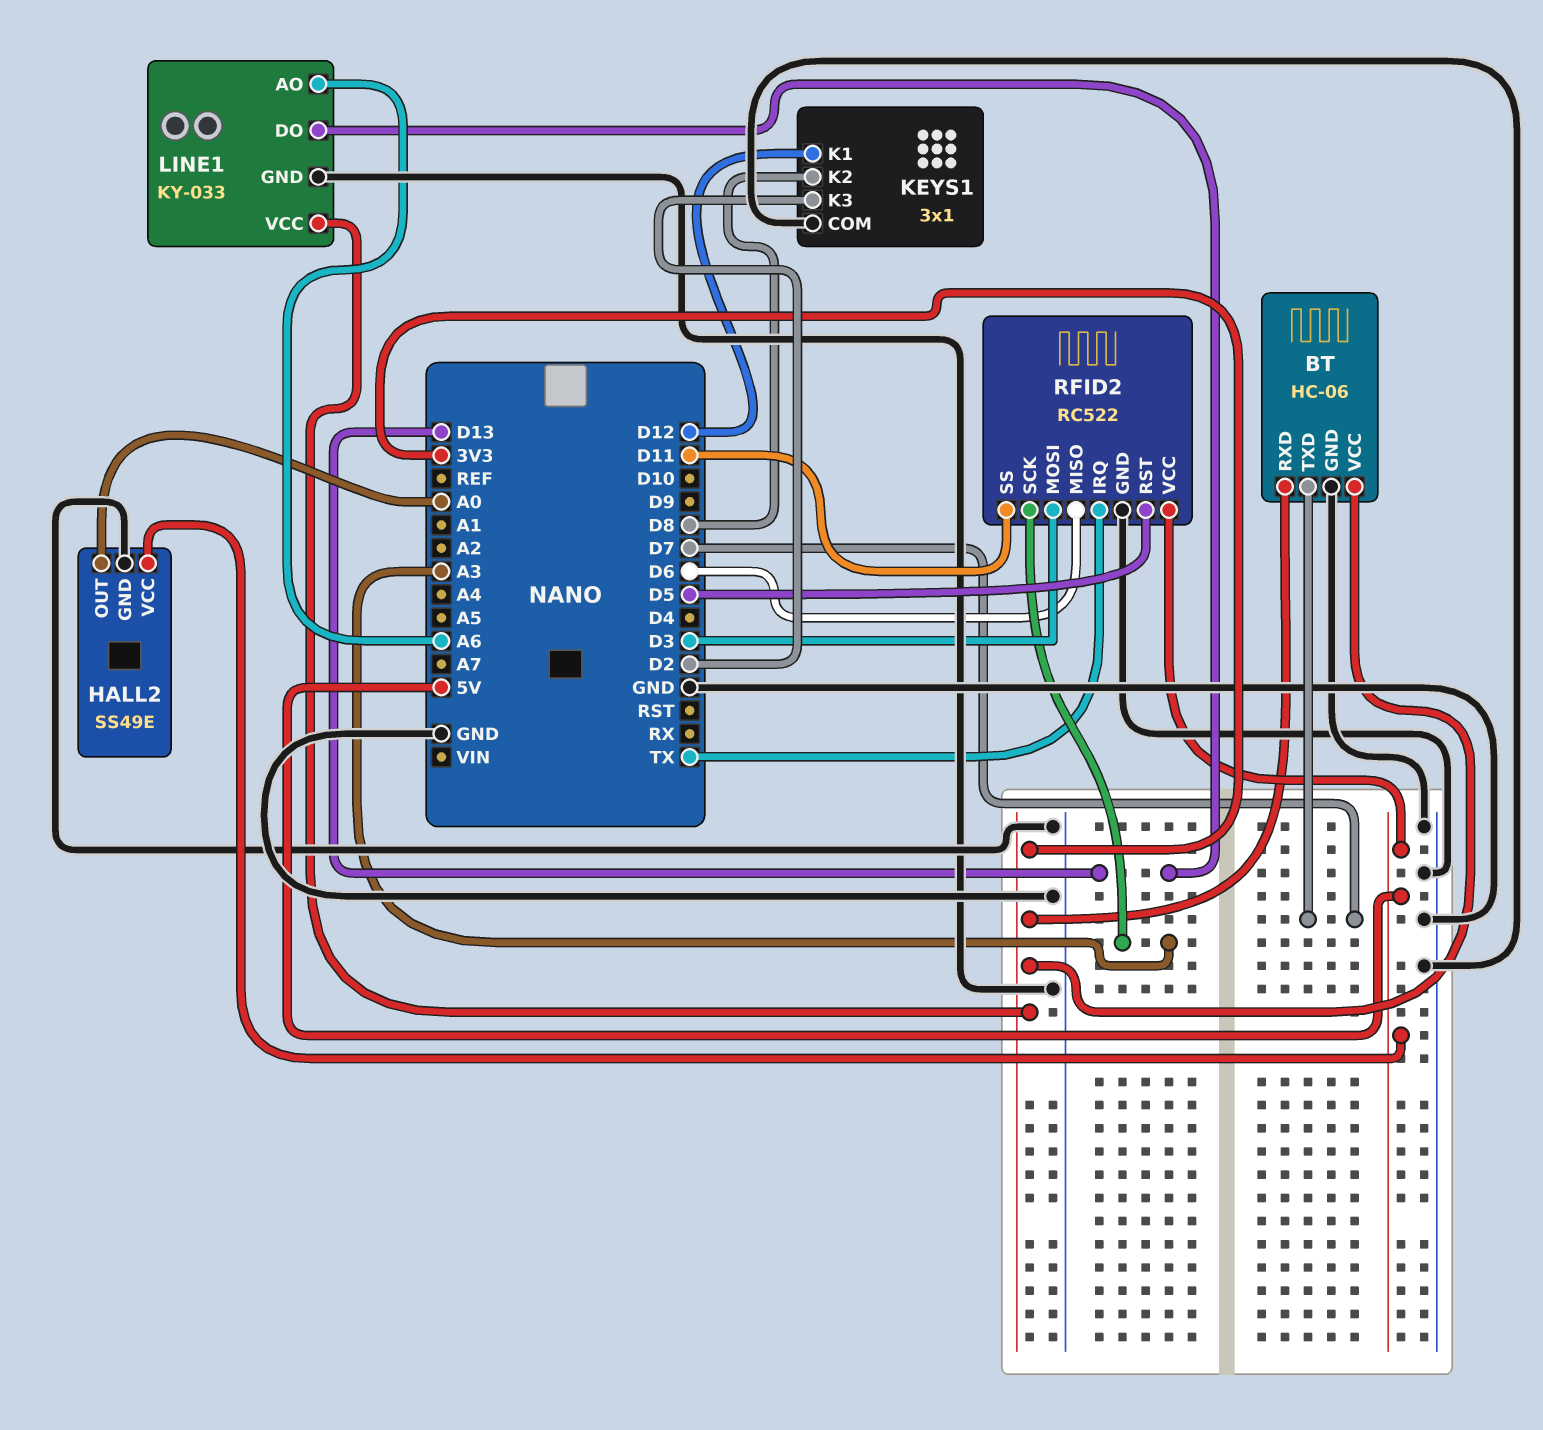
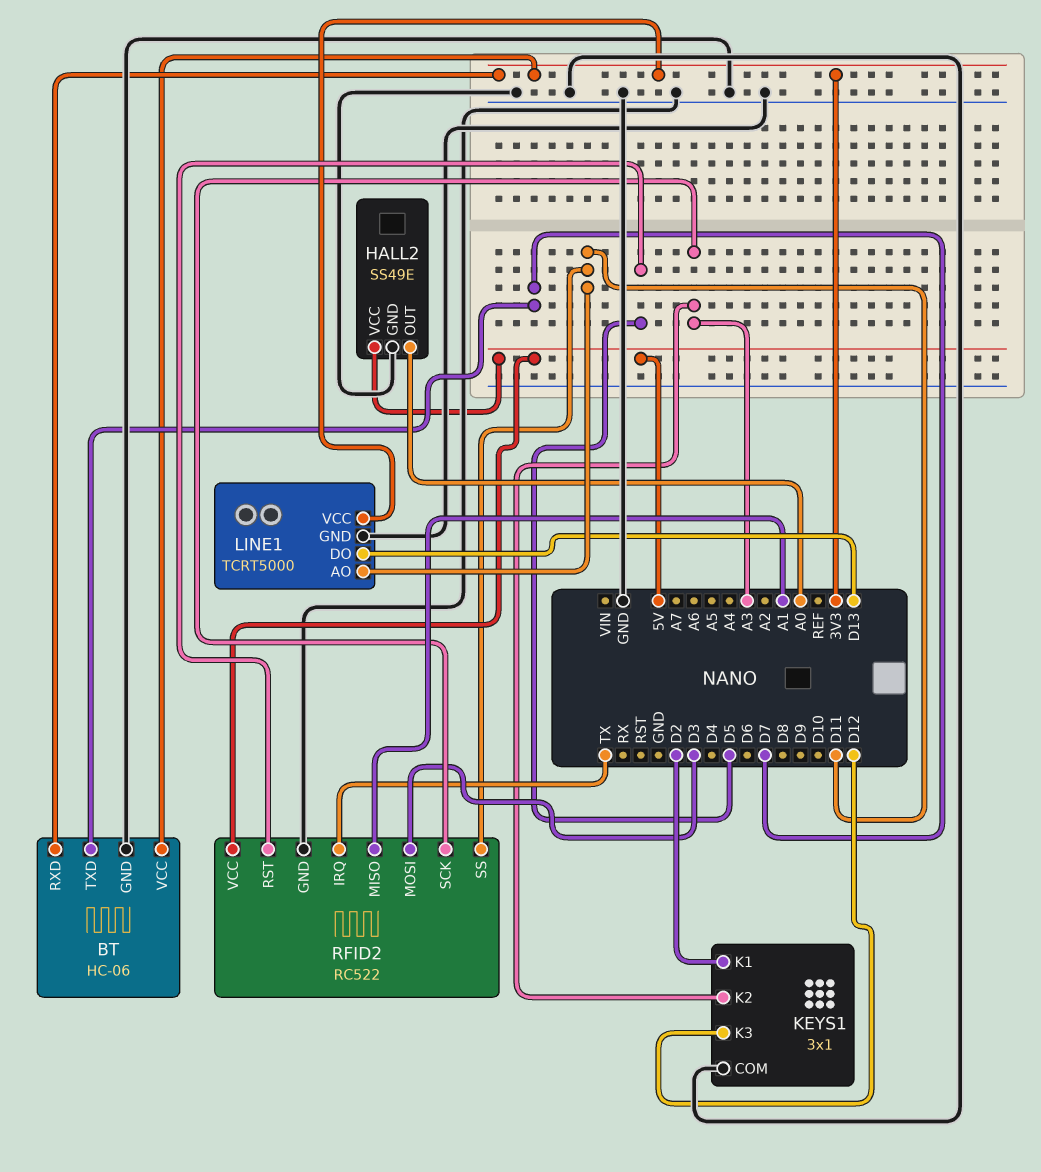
KEYS1 pin K1: D12 -> D2
KEYS1 pin K2: D8 -> A3
KEYS1 pin K3: D2 -> D12
LINE1: KY-033 -> TCRT5000
LINE1 pin AO: A6 -> D11
RFID2 pin MISO: D6 -> A1

